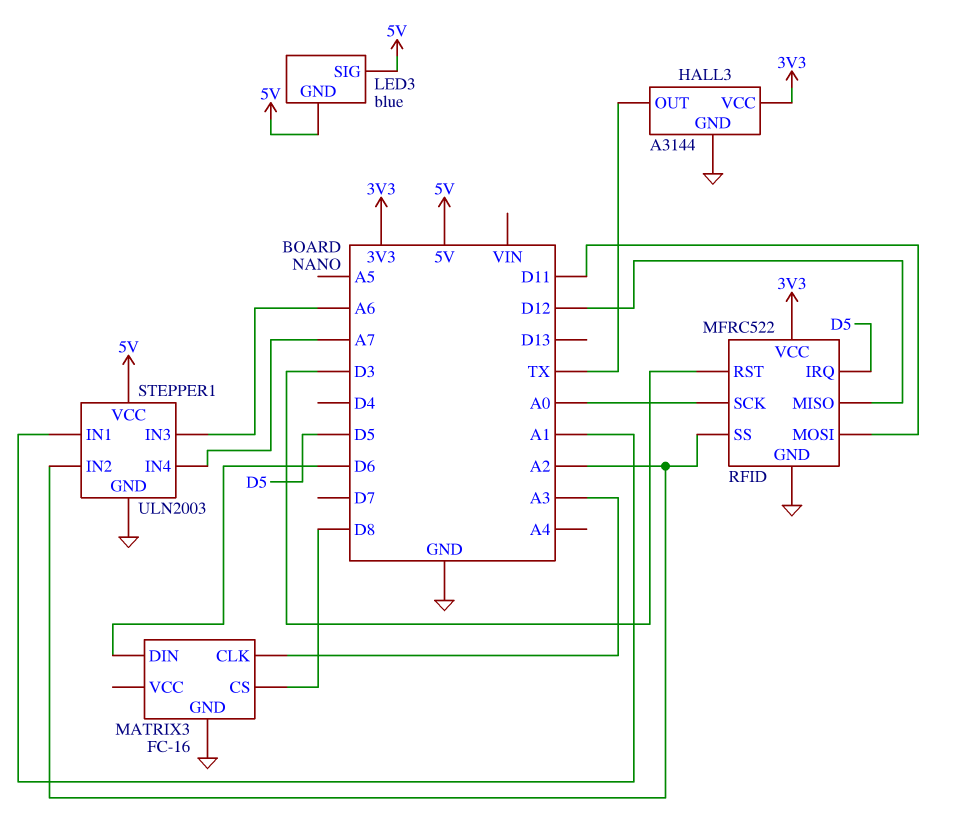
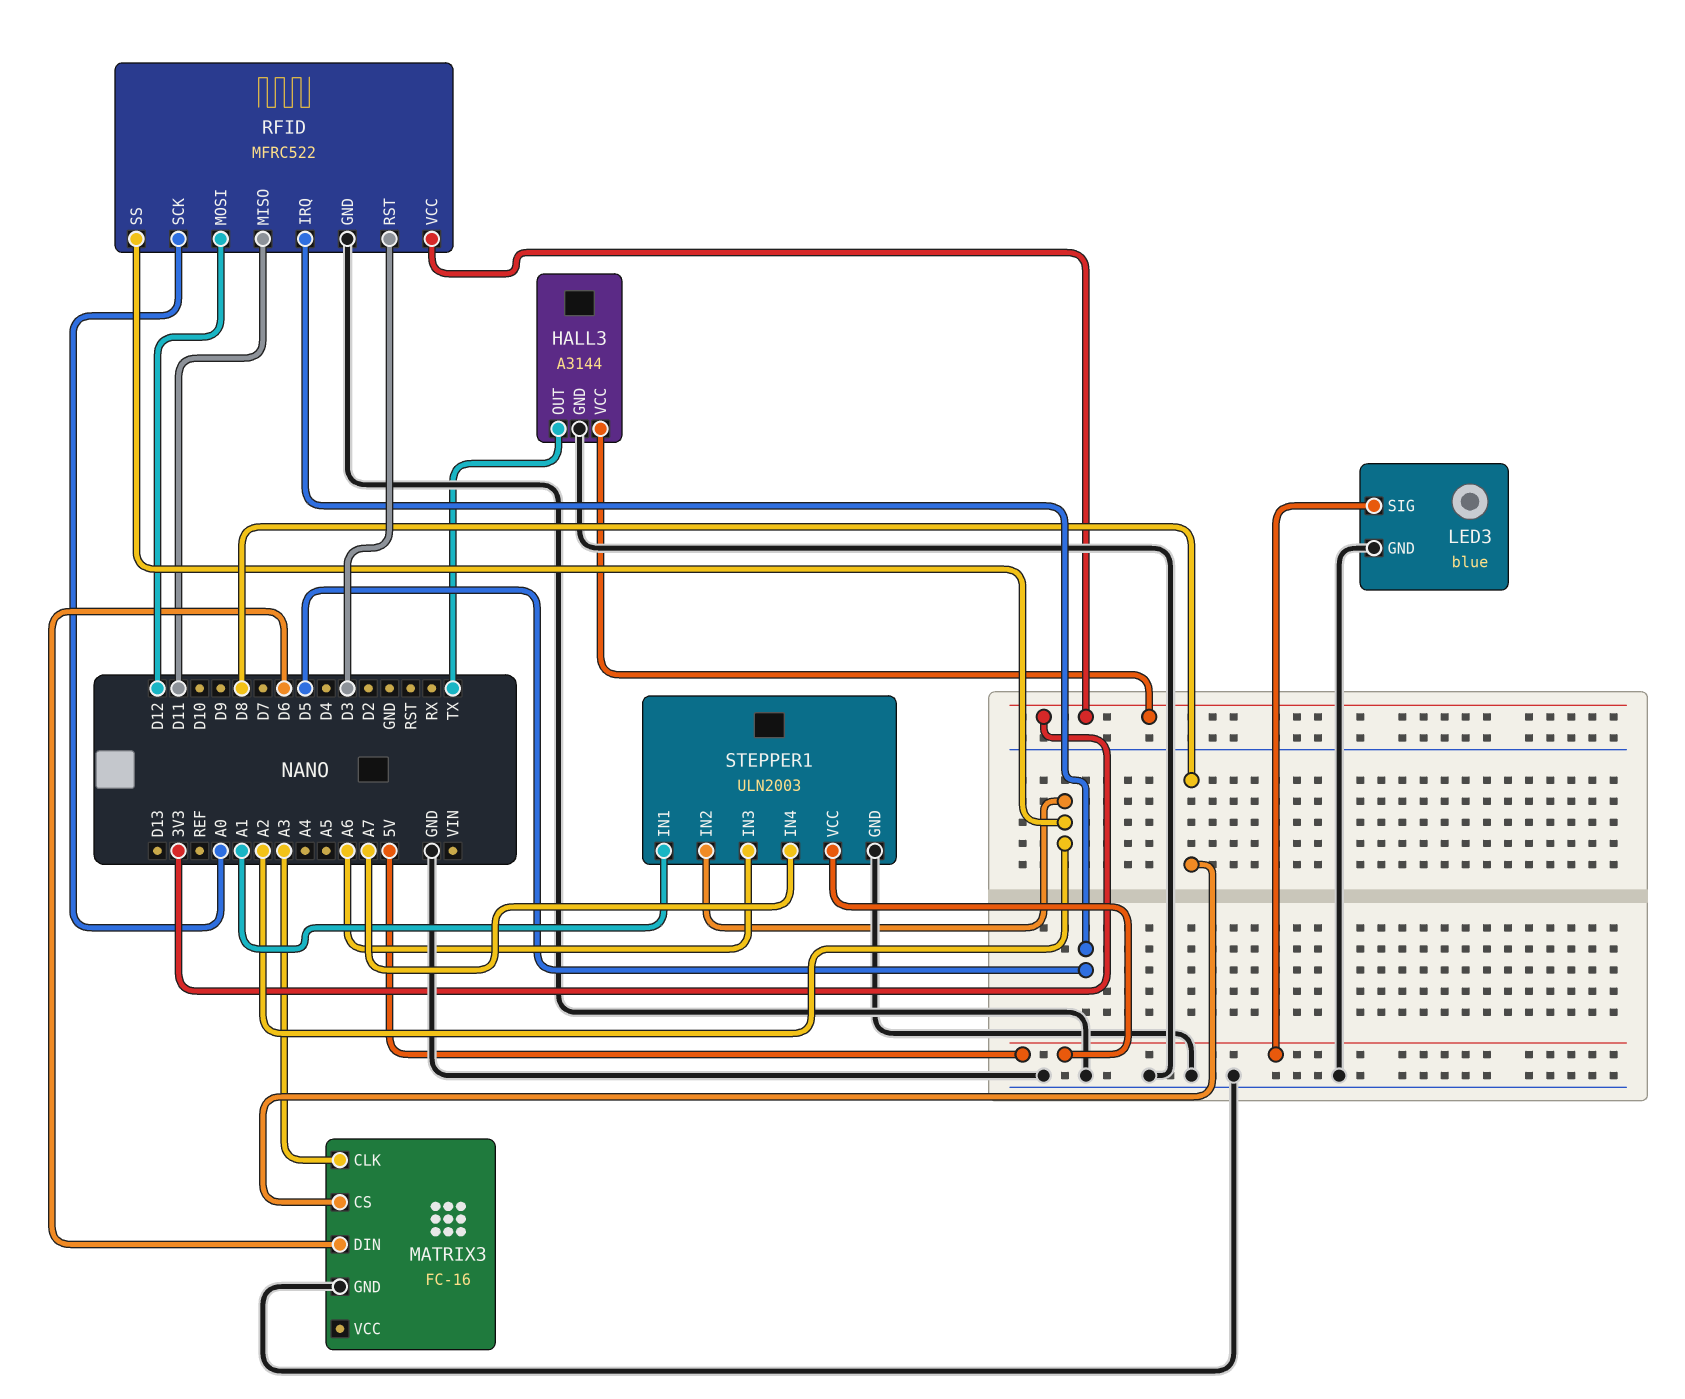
LED3 pin GND: 5V -> GND
RFID pin MISO: D12 -> D11
RFID pin MOSI: D11 -> D12

